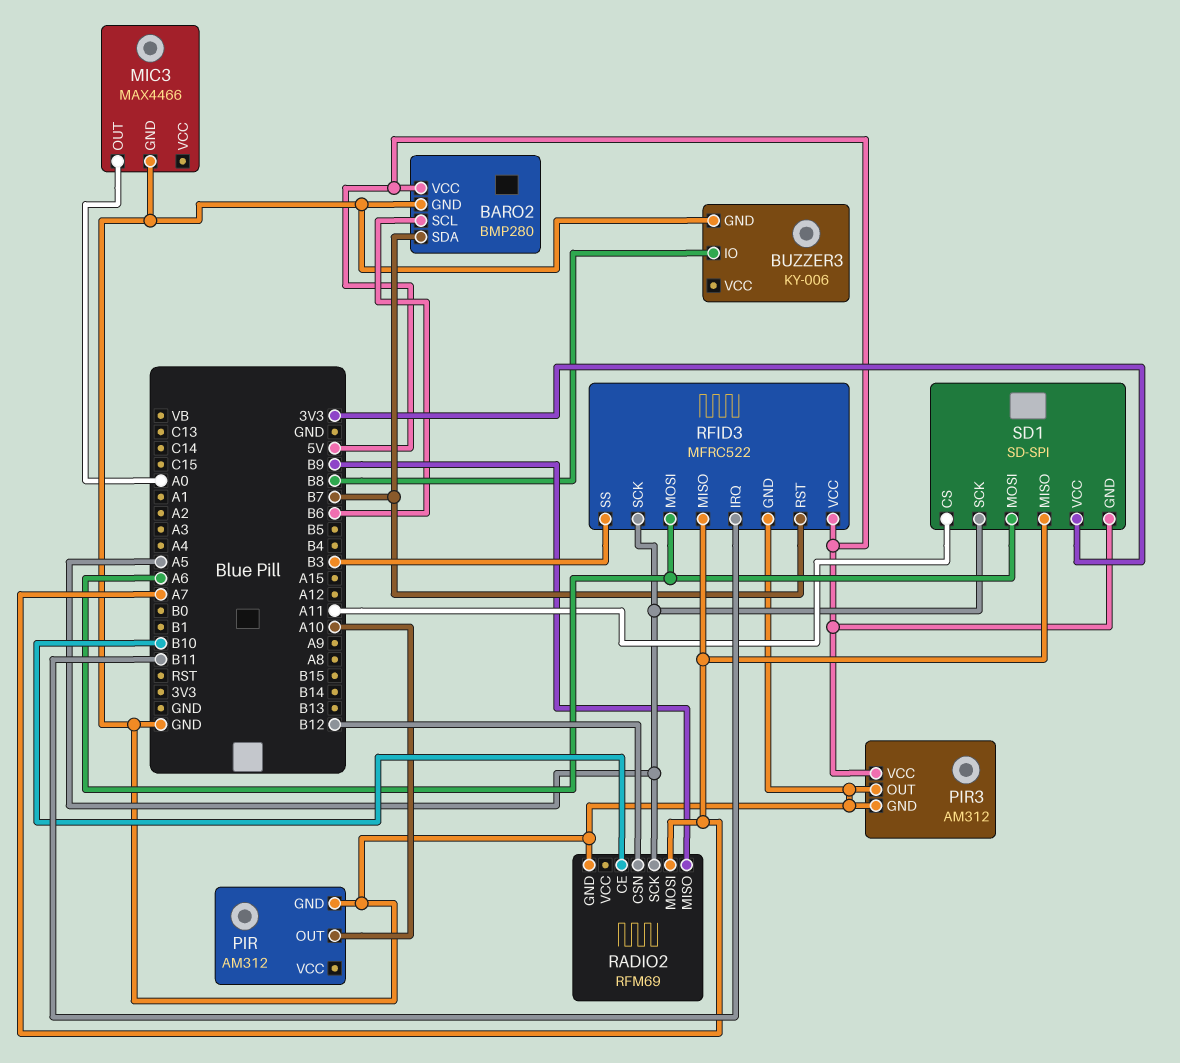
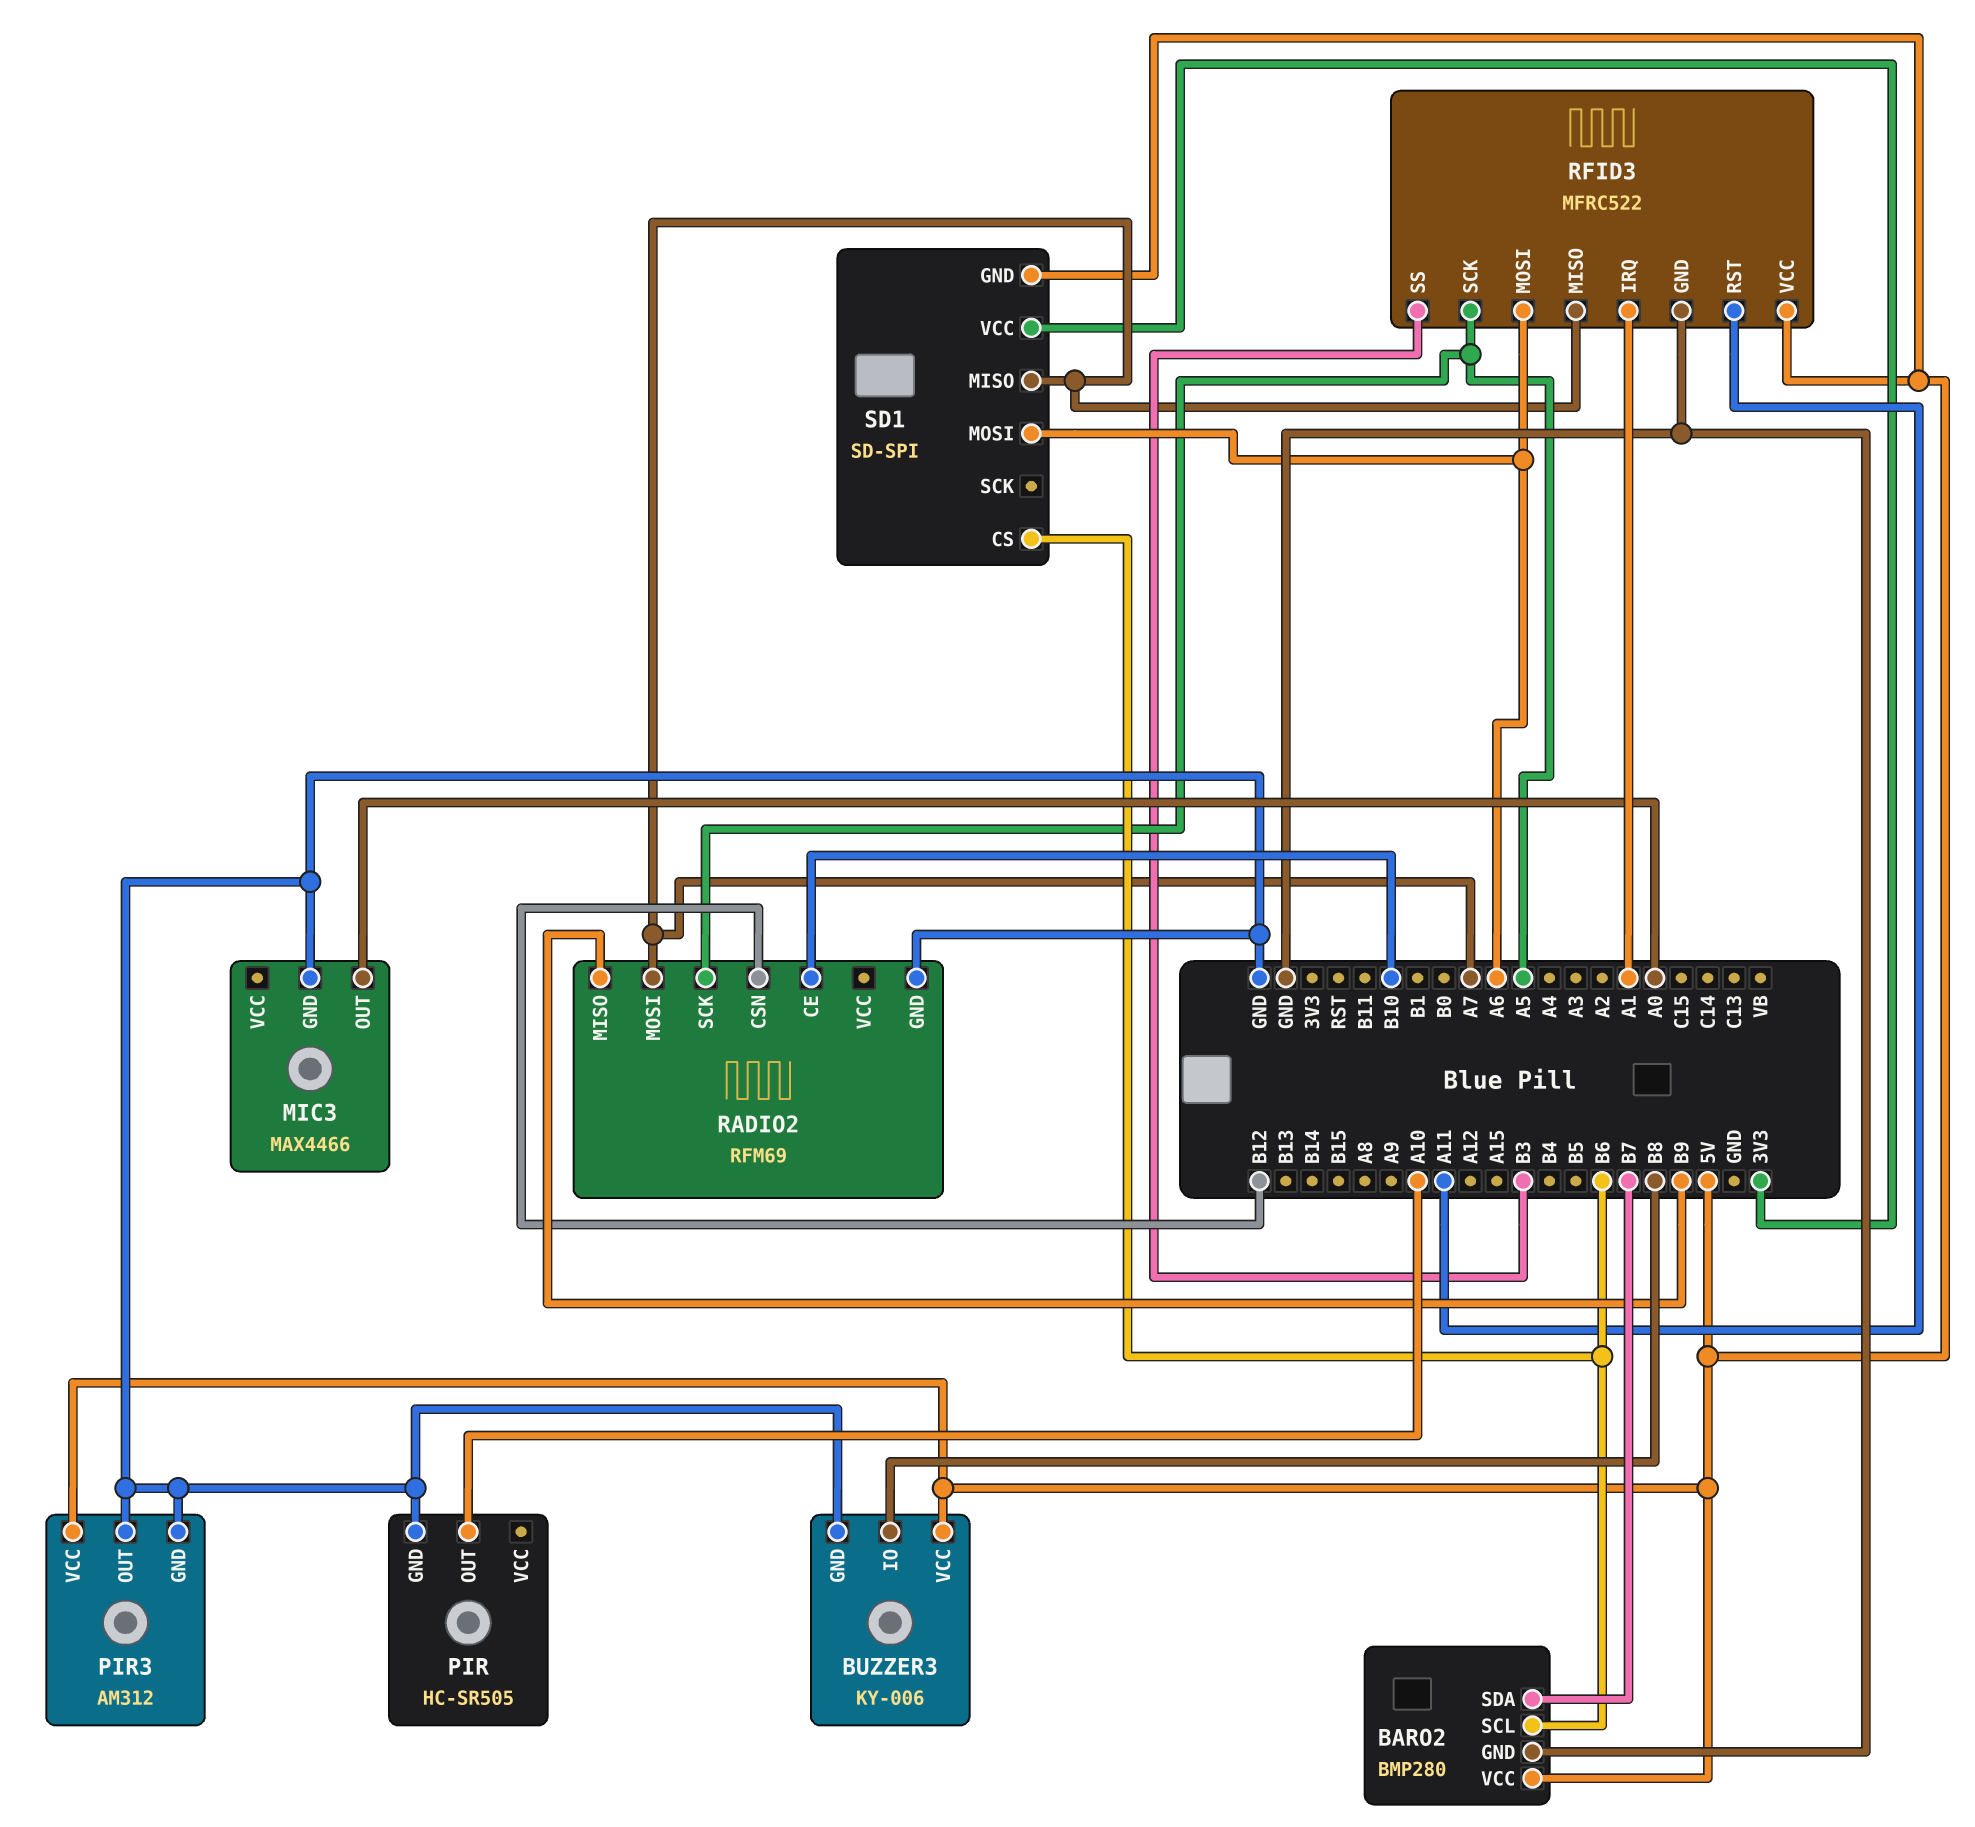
BUZZER3 pin VCC: none -> 5V
PIR: AM312 -> HC-SR505
RFID3 pin IRQ: B11 -> A1
RFID3 pin RST: B7 -> A11
SD1 pin CS: A11 -> B6
SD1 pin SCK: A5 -> none

